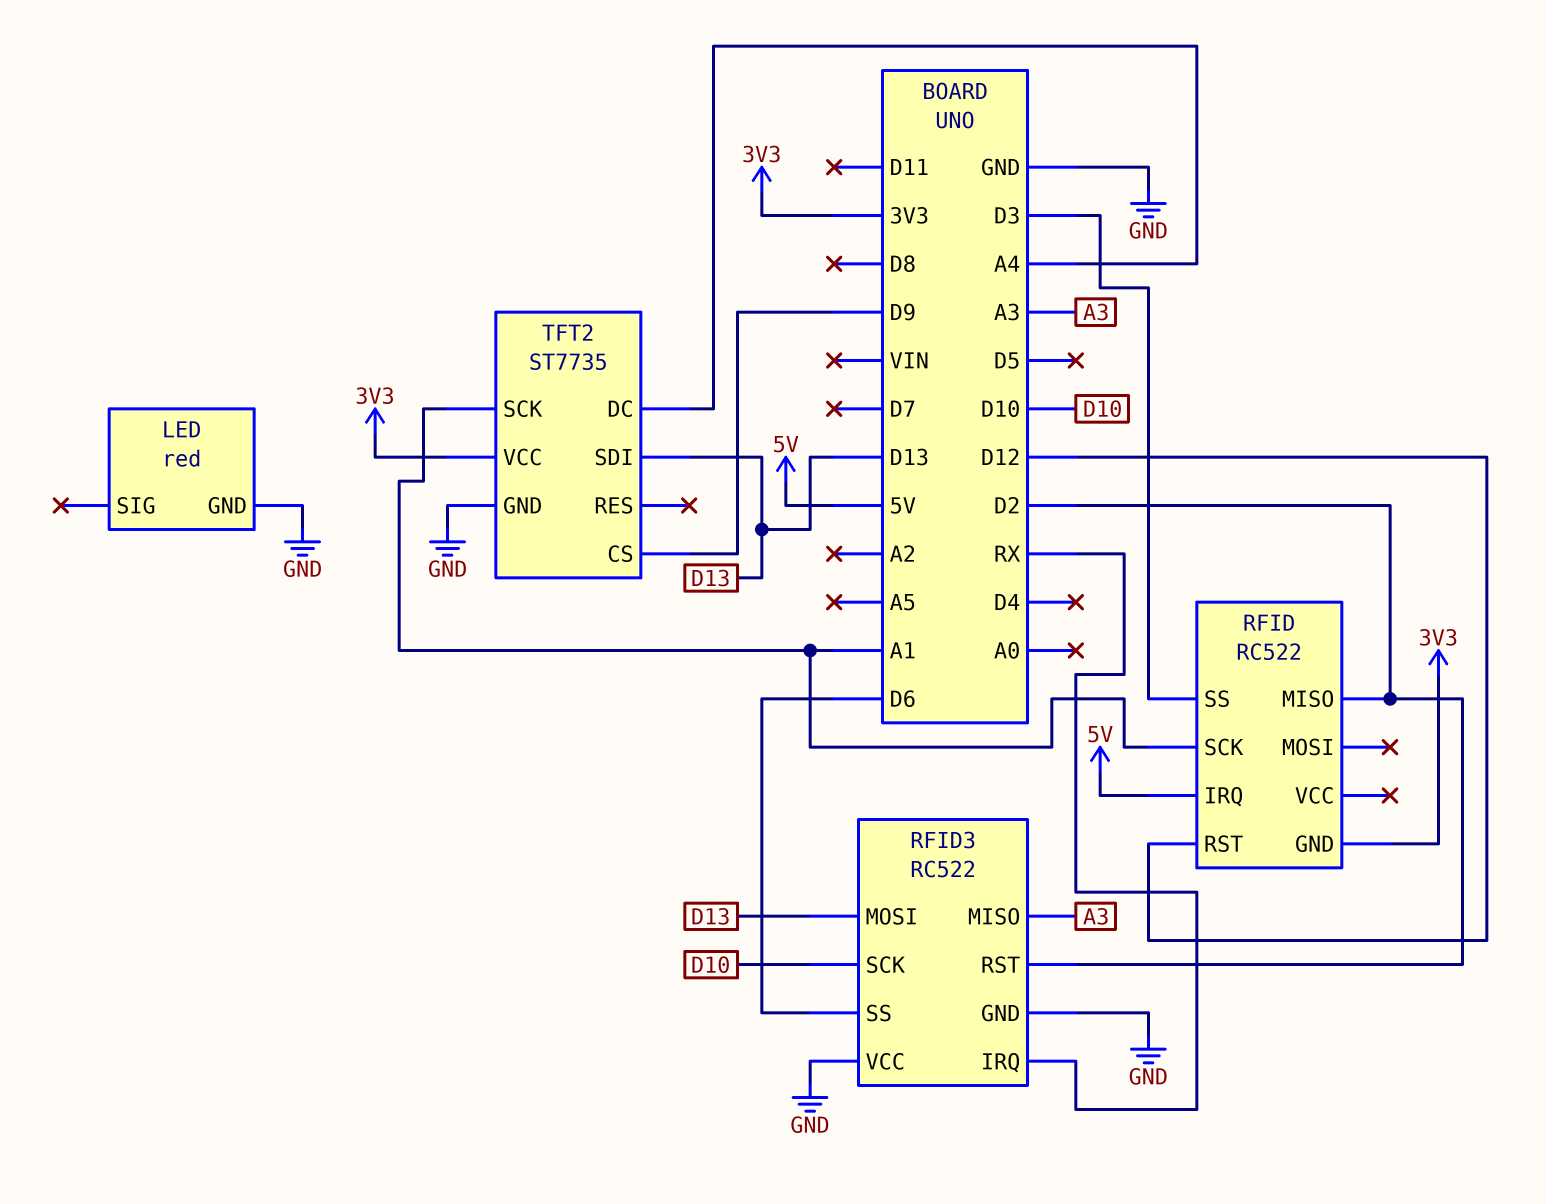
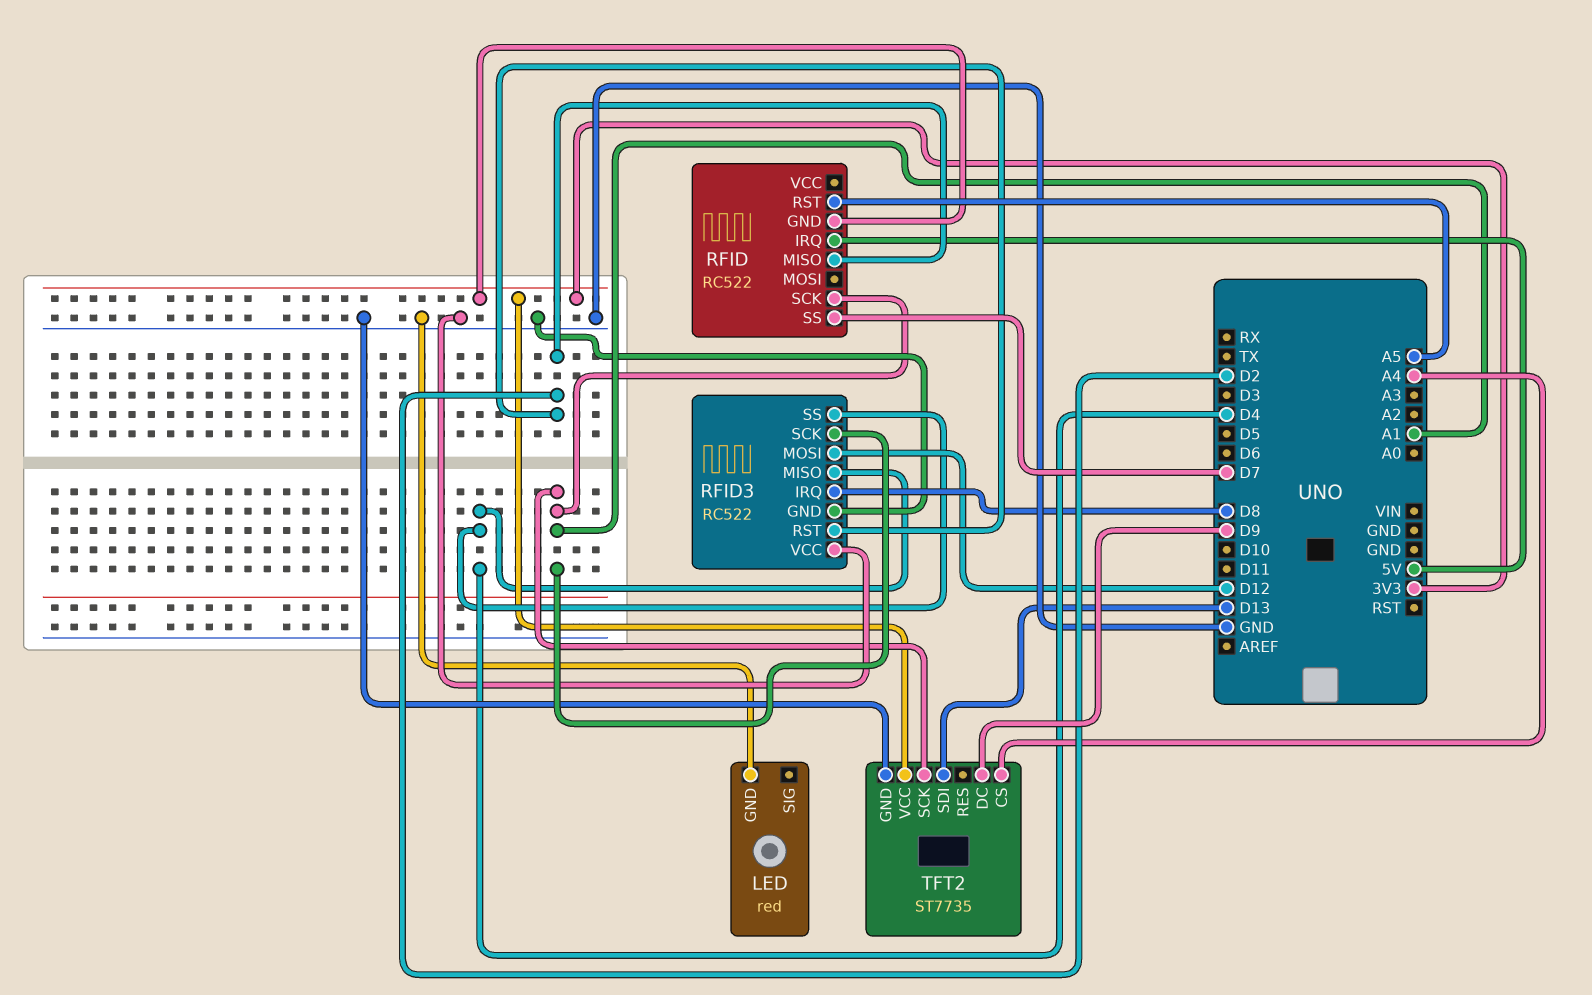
RFID pin RST: D12 -> A5
RFID pin SS: D3 -> D7
RFID3 pin IRQ: RX -> D8
RFID3 pin MISO: A3 -> D4
RFID3 pin MOSI: D13 -> D12
RFID3 pin SCK: D10 -> A1
RFID3 pin SS: D6 -> D4
TFT2 pin CS: D9 -> A4
TFT2 pin DC: A4 -> D9

